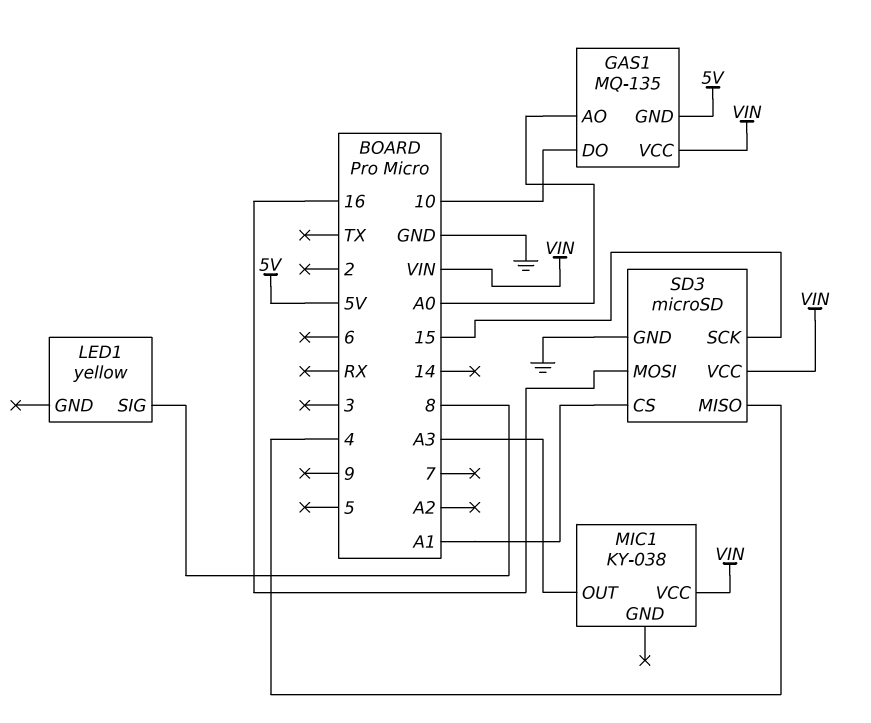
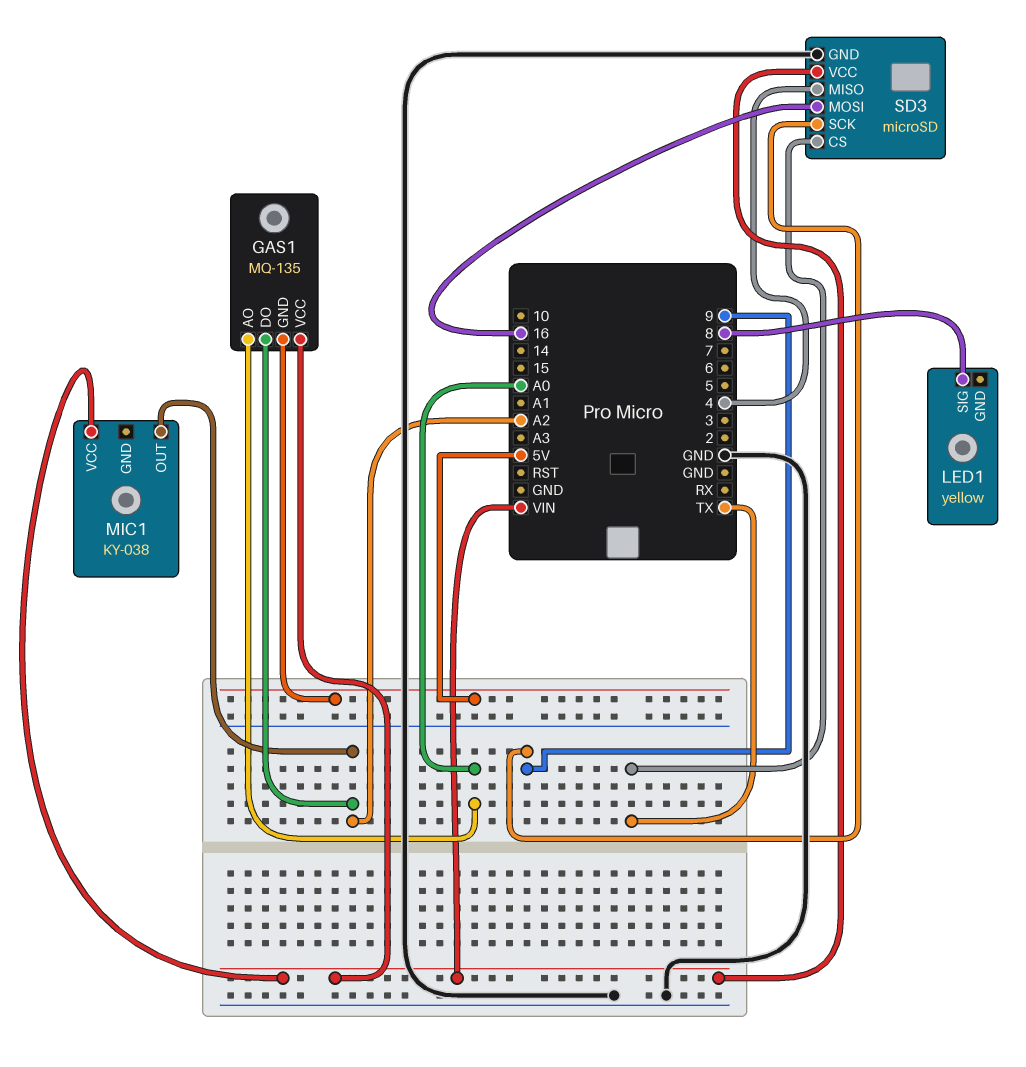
GAS1 pin DO: 10 -> A2
MIC1 pin OUT: A3 -> A2
SD3 pin CS: A1 -> TX
SD3 pin SCK: 15 -> 9

